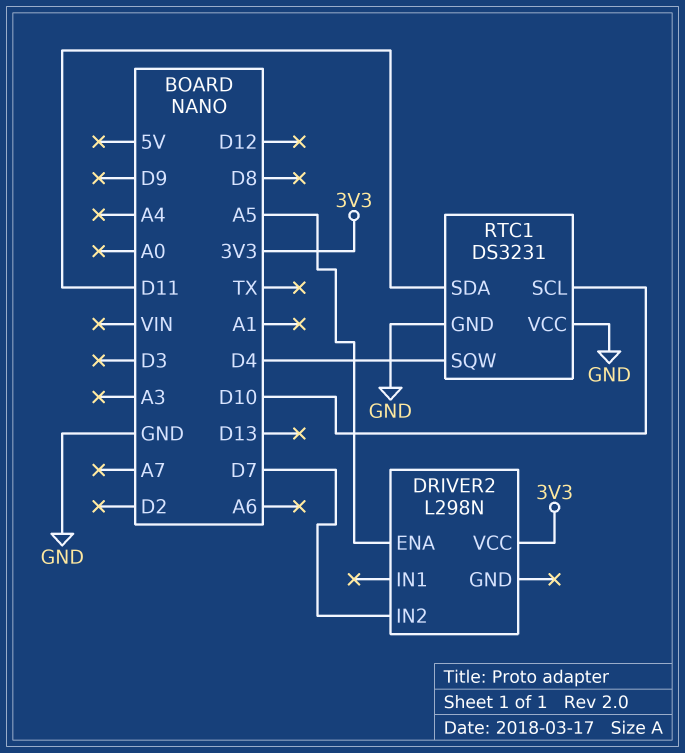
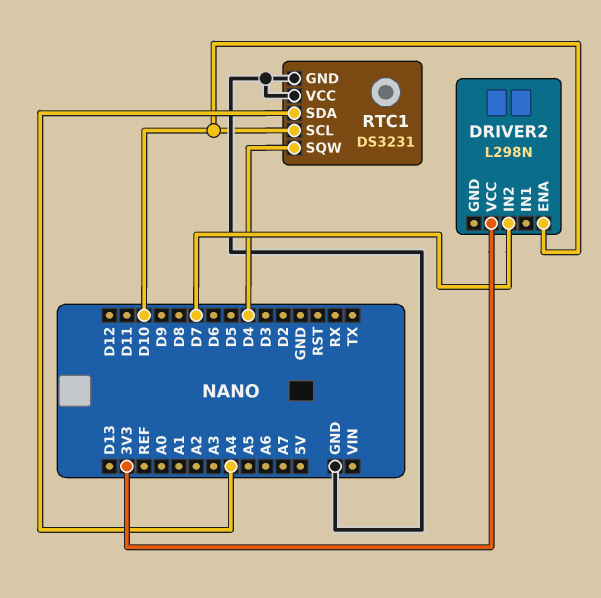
DRIVER2 pin ENA: A5 -> D10
RTC1 pin SDA: D11 -> A4

